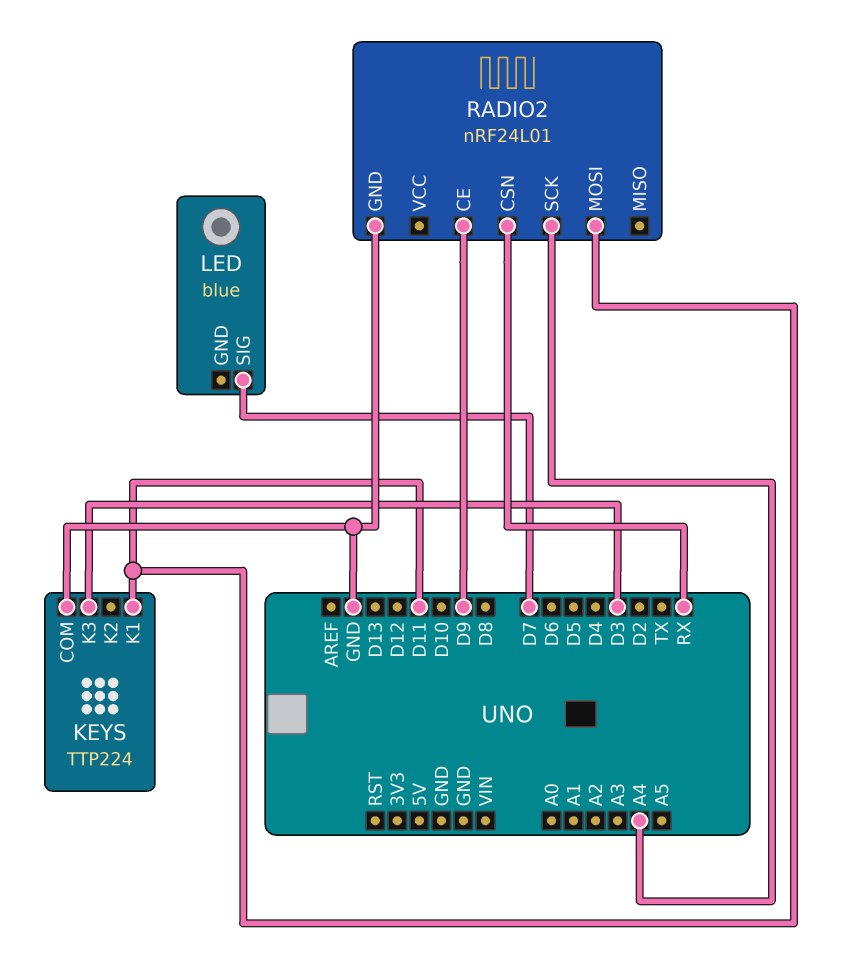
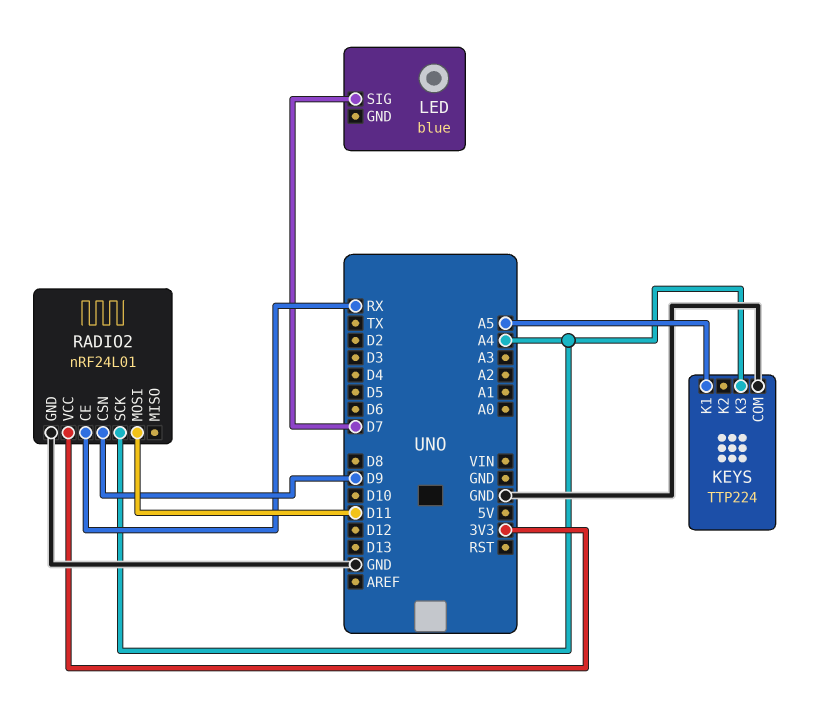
KEYS pin K1: D11 -> A5
KEYS pin K3: D3 -> A4
RADIO2 pin CE: D9 -> RX
RADIO2 pin CSN: RX -> D9
RADIO2 pin VCC: none -> 3V3

